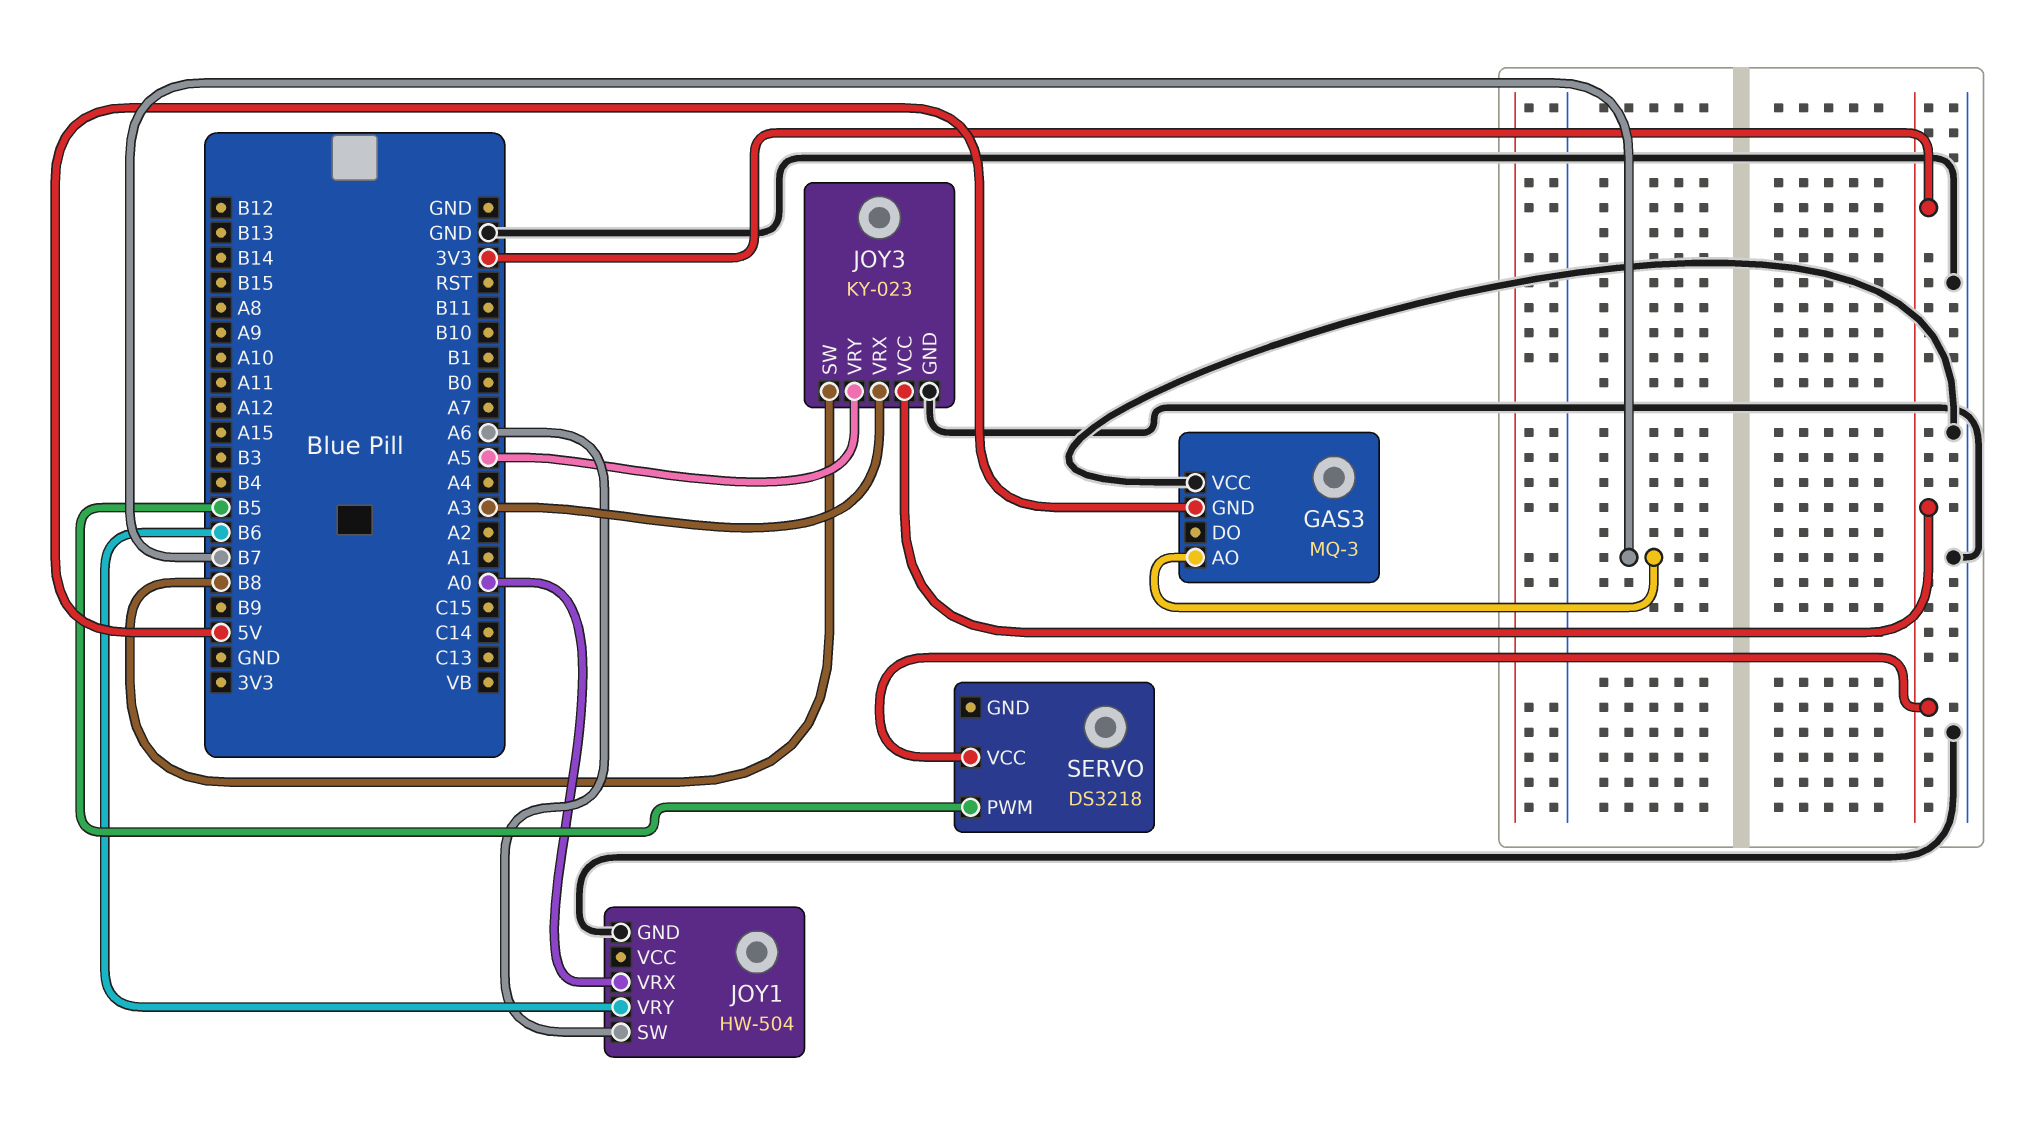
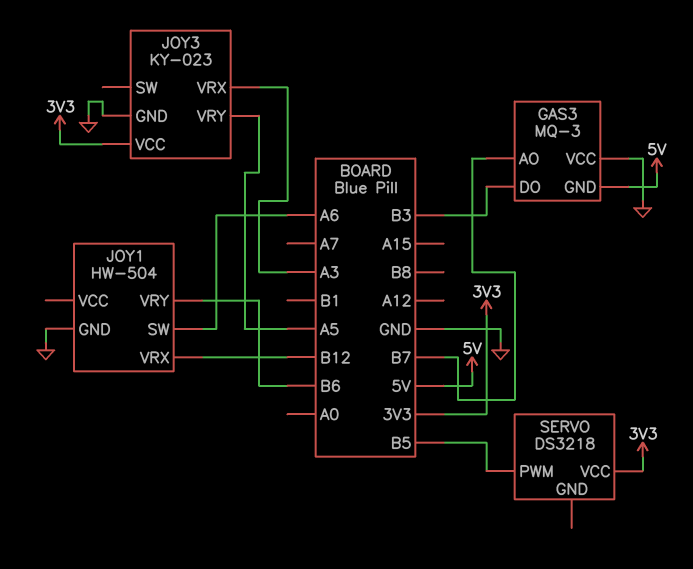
GAS3 pin DO: none -> B3
JOY1 pin VRX: A0 -> B12
JOY3 pin SW: B8 -> none

